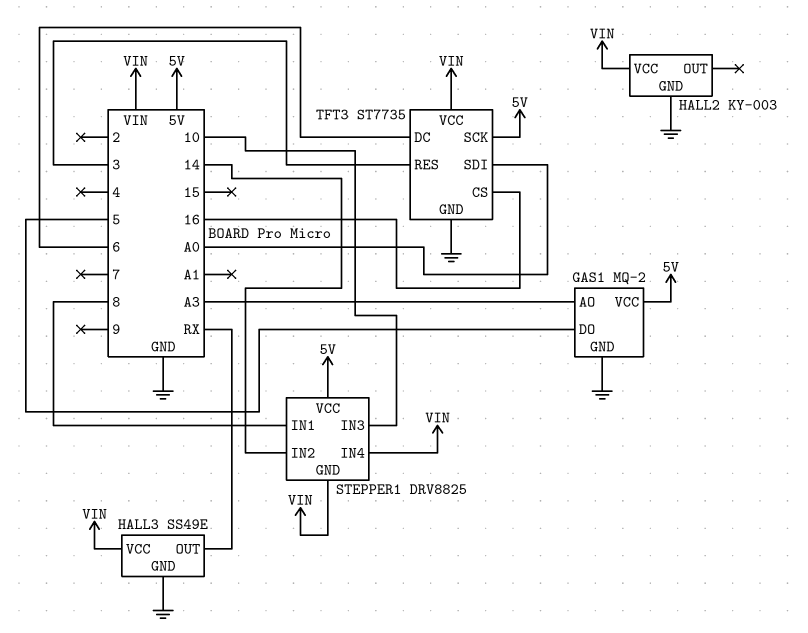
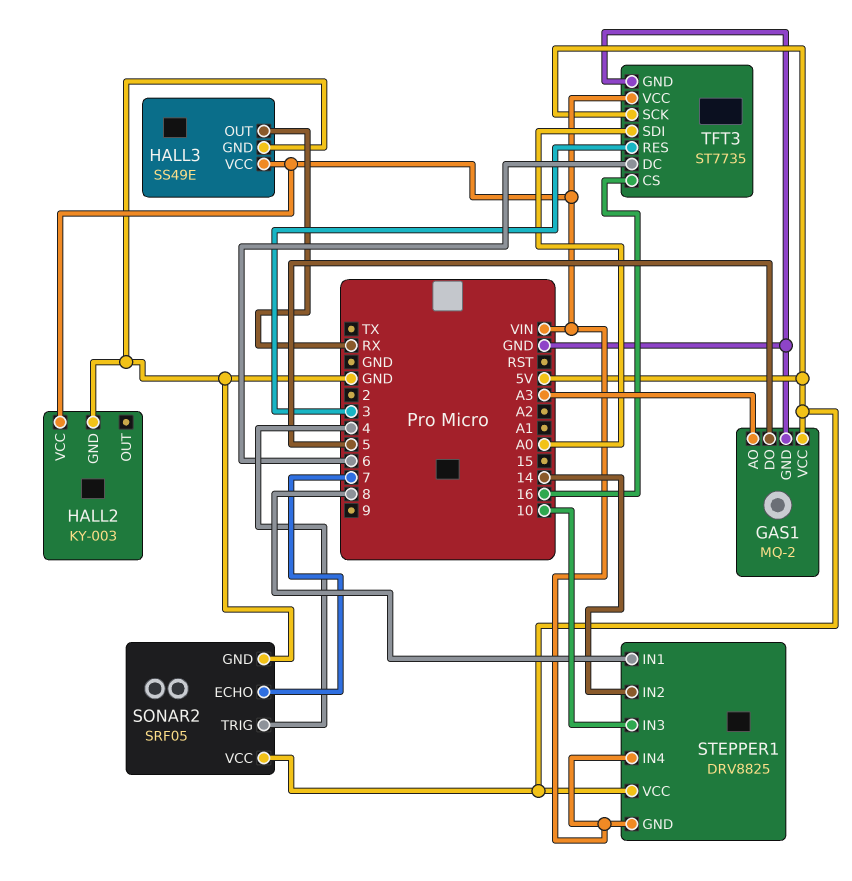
SONAR2: none -> SRF05
SONAR2 pin ECHO: none -> 7
SONAR2 pin GND: none -> GND
SONAR2 pin TRIG: none -> 4
SONAR2 pin VCC: none -> 5V

